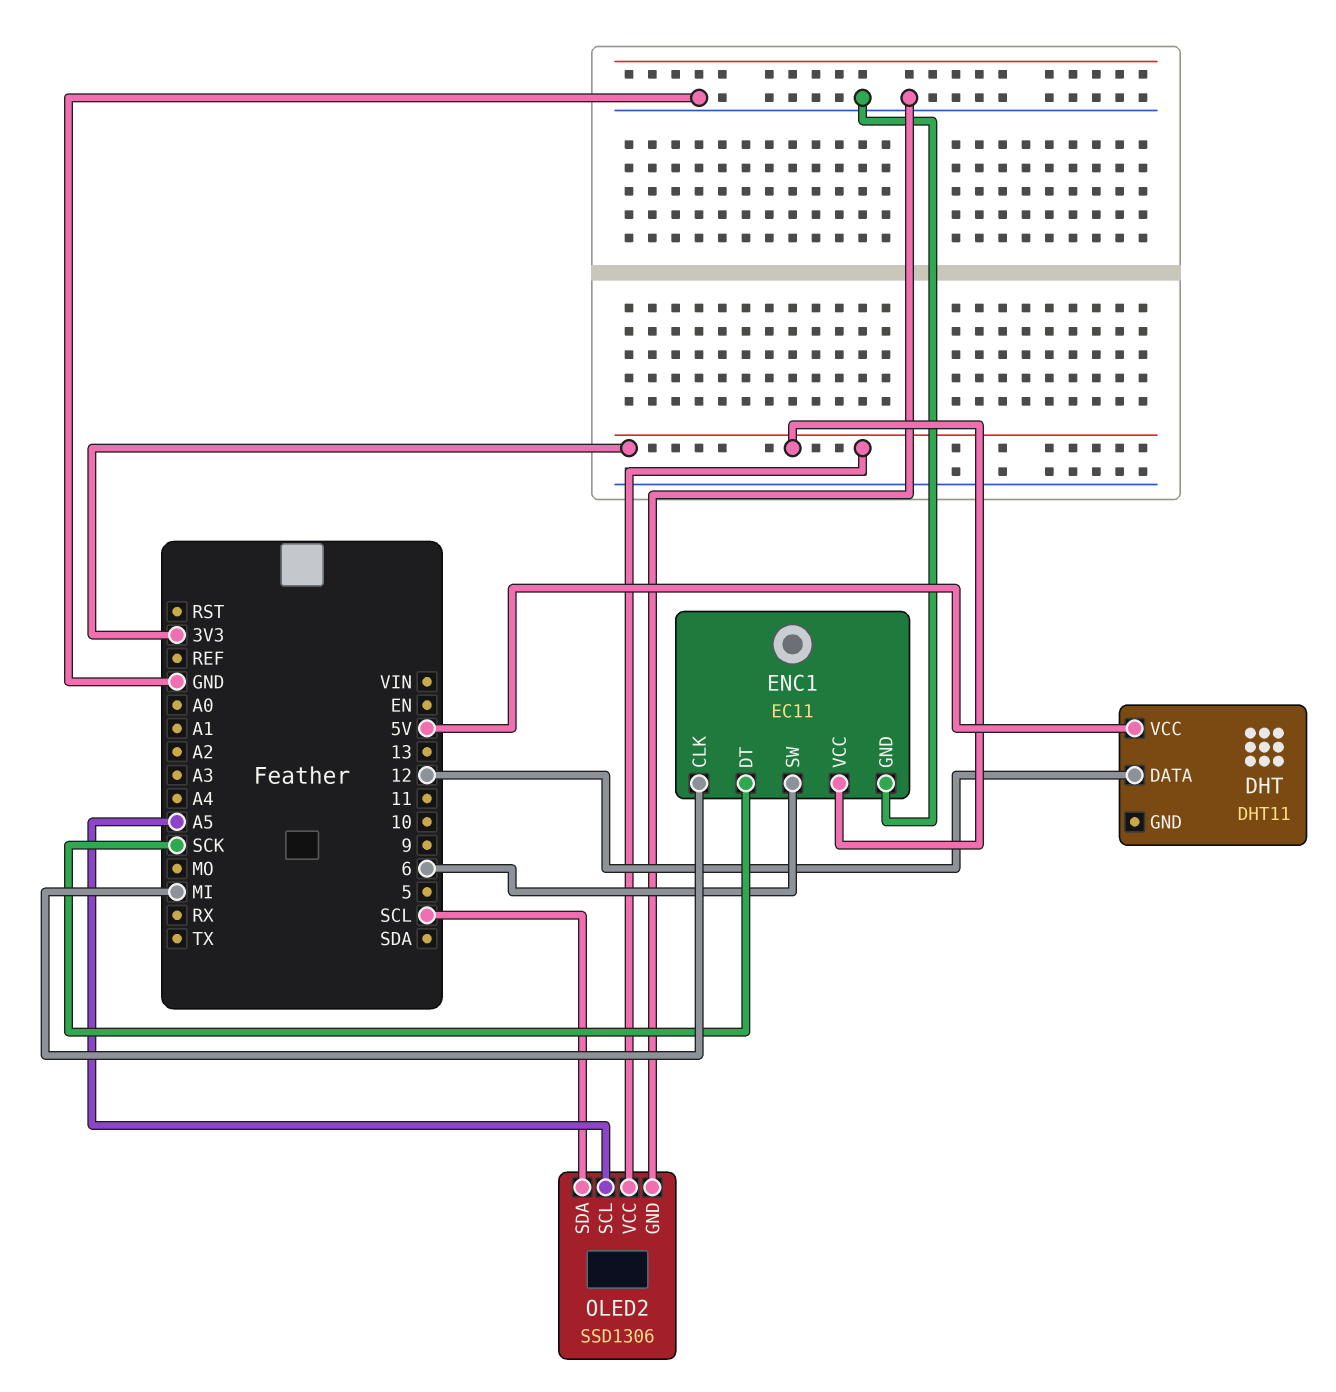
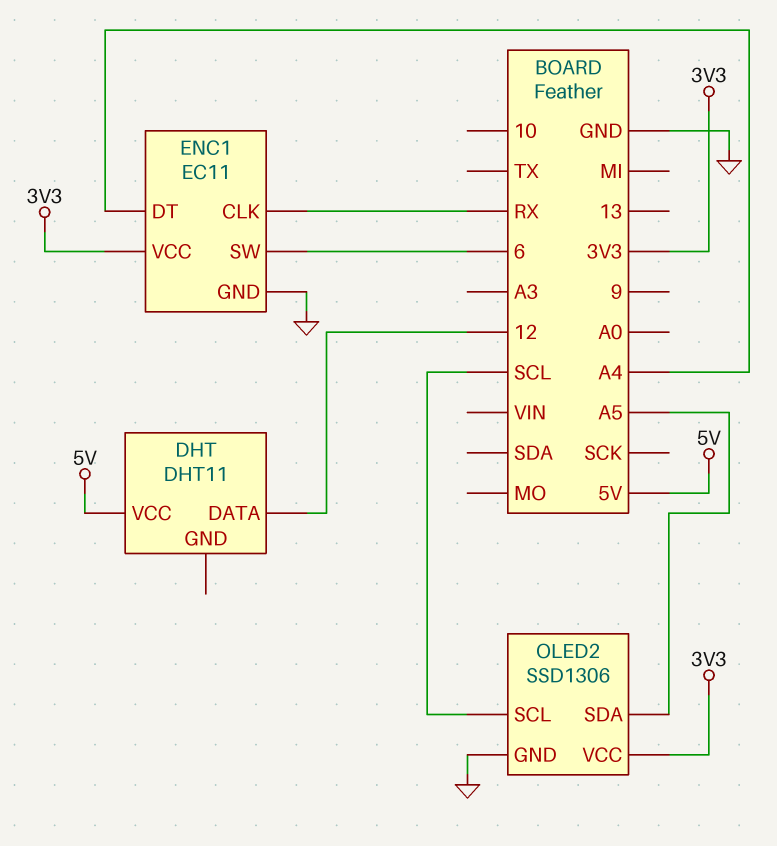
ENC1 pin CLK: MI -> RX
ENC1 pin DT: SCK -> A4
OLED2 pin SCL: A5 -> SCL
OLED2 pin SDA: SCL -> A5

